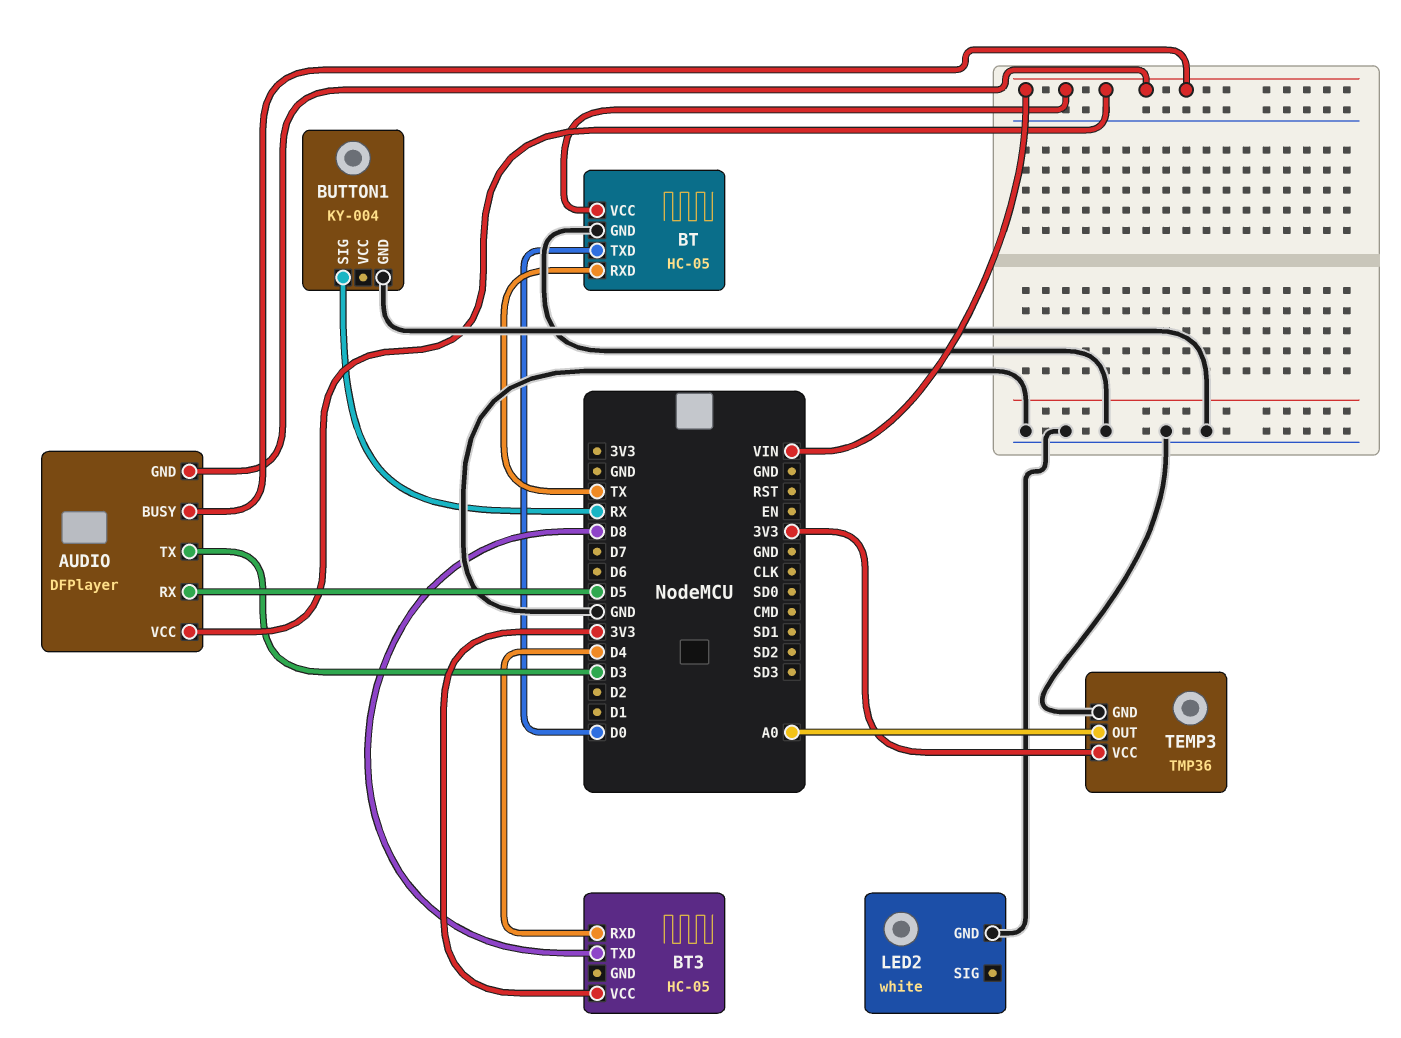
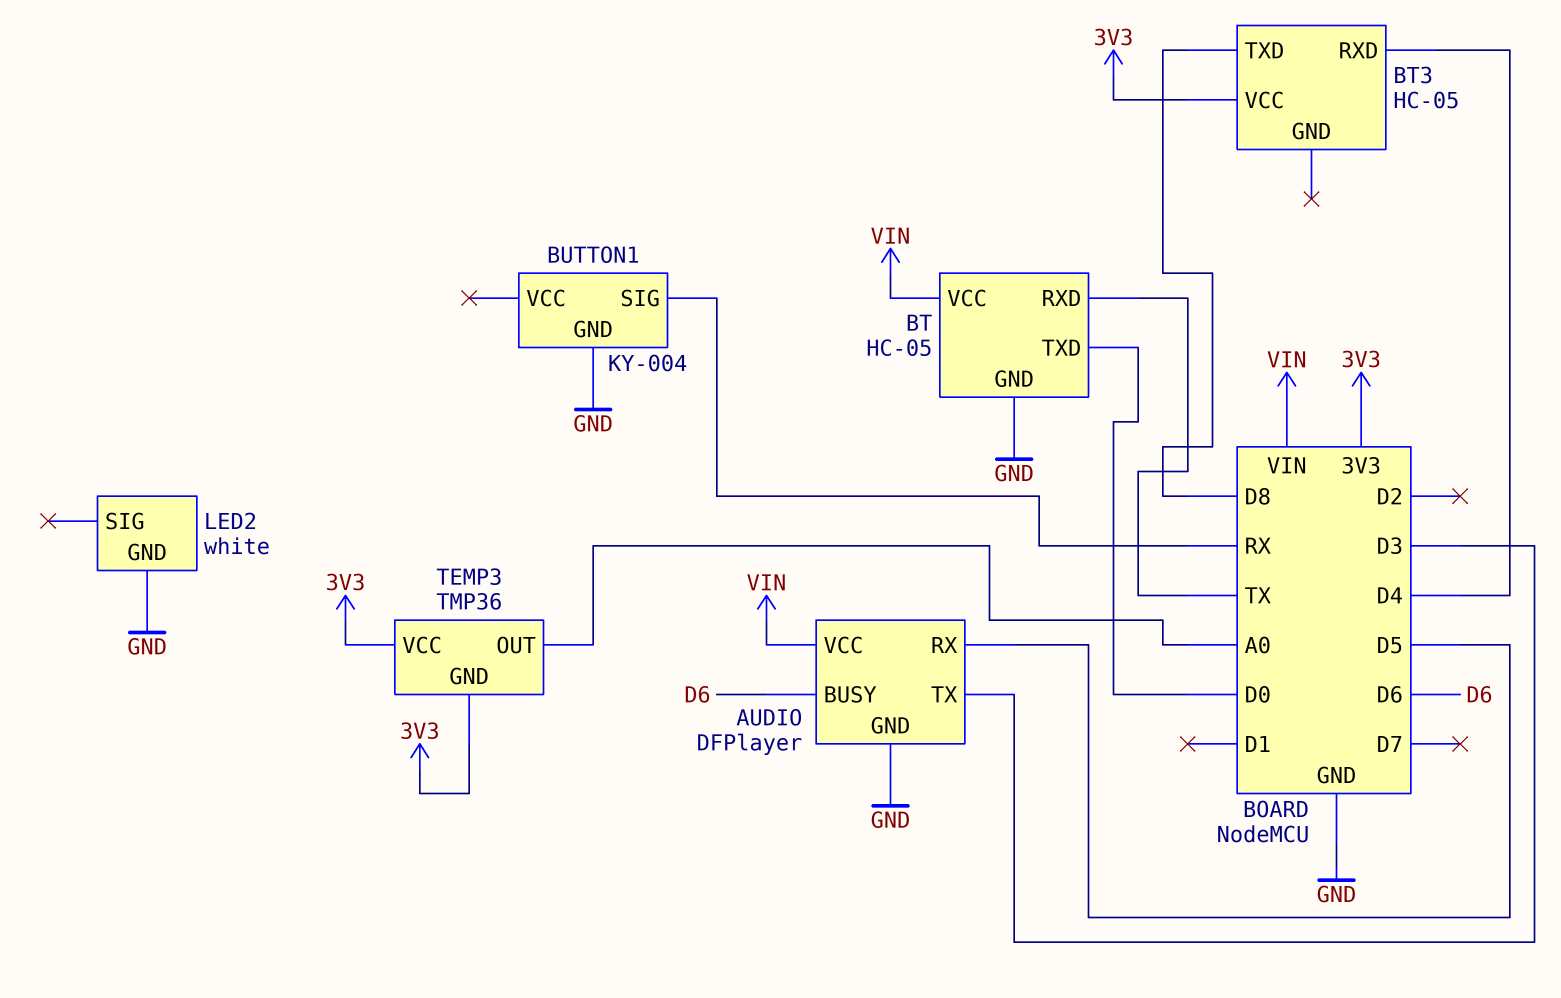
AUDIO pin BUSY: VIN -> D6
AUDIO pin GND: VIN -> GND
TEMP3 pin GND: GND -> 3V3

